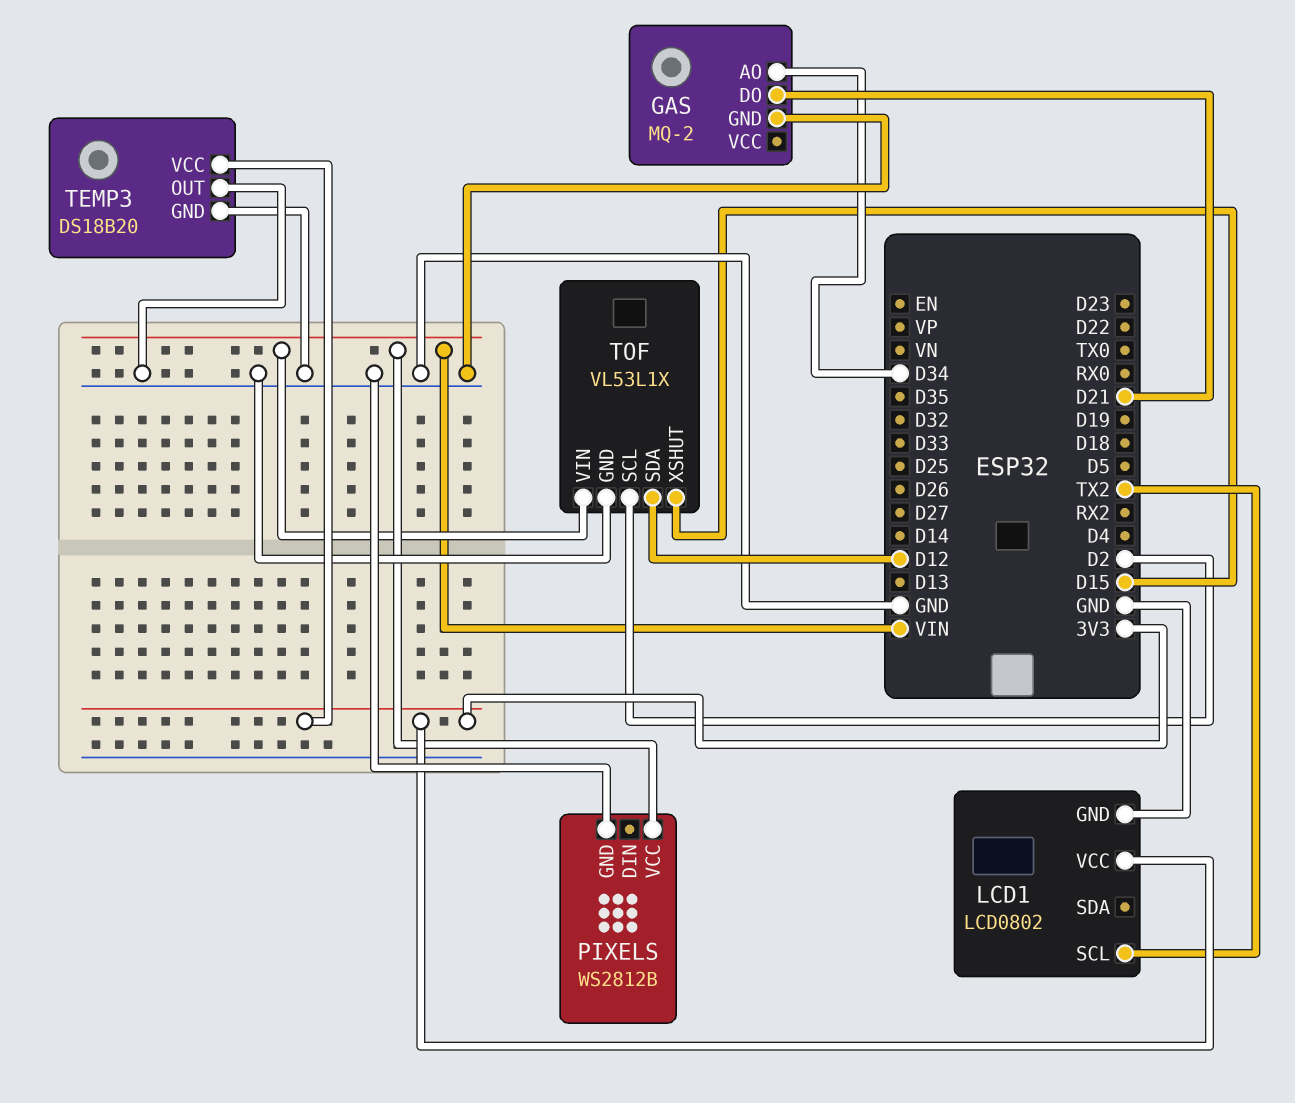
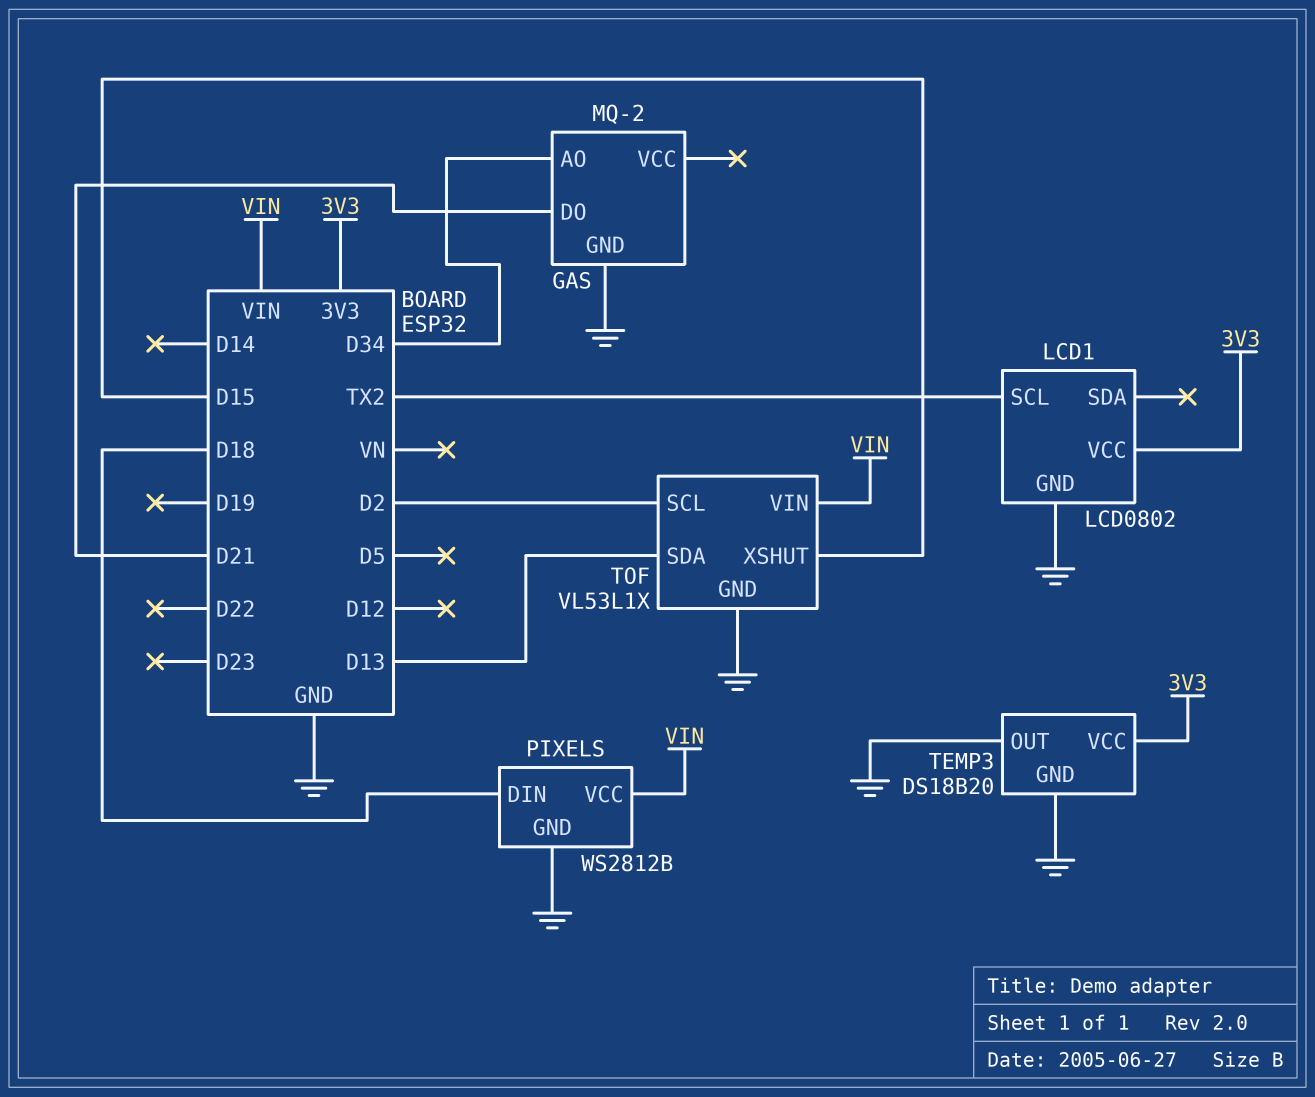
PIXELS pin DIN: none -> D18
TOF pin SDA: D12 -> D13

